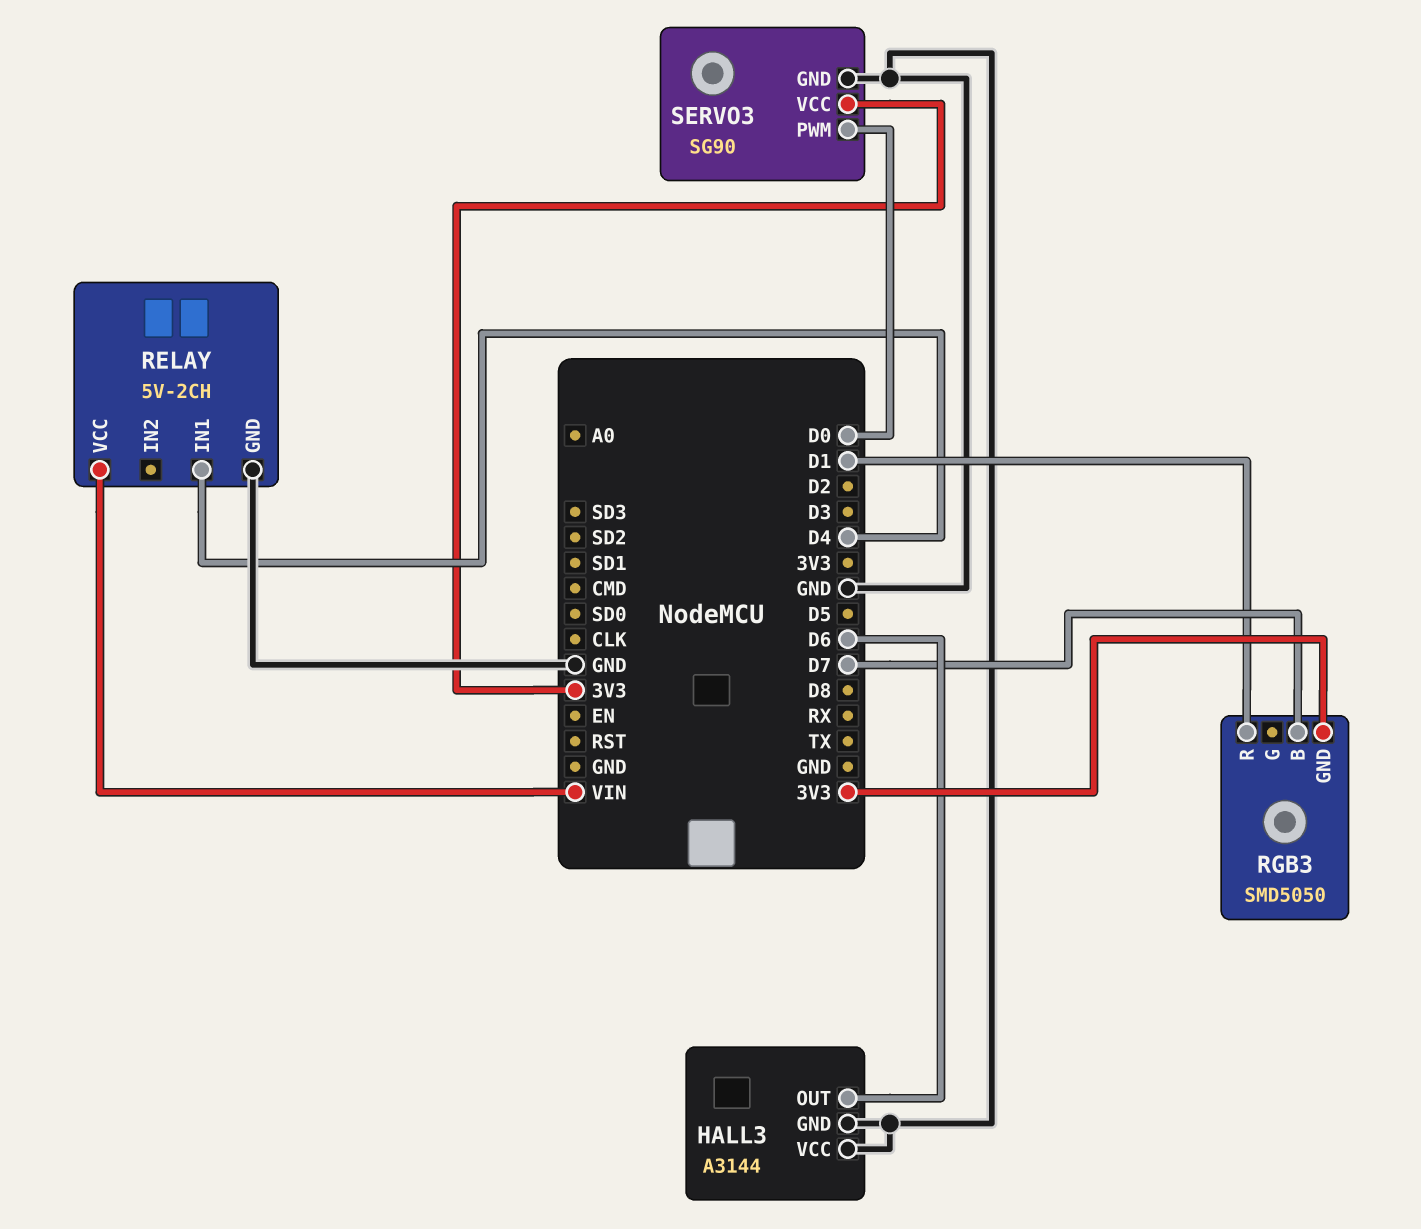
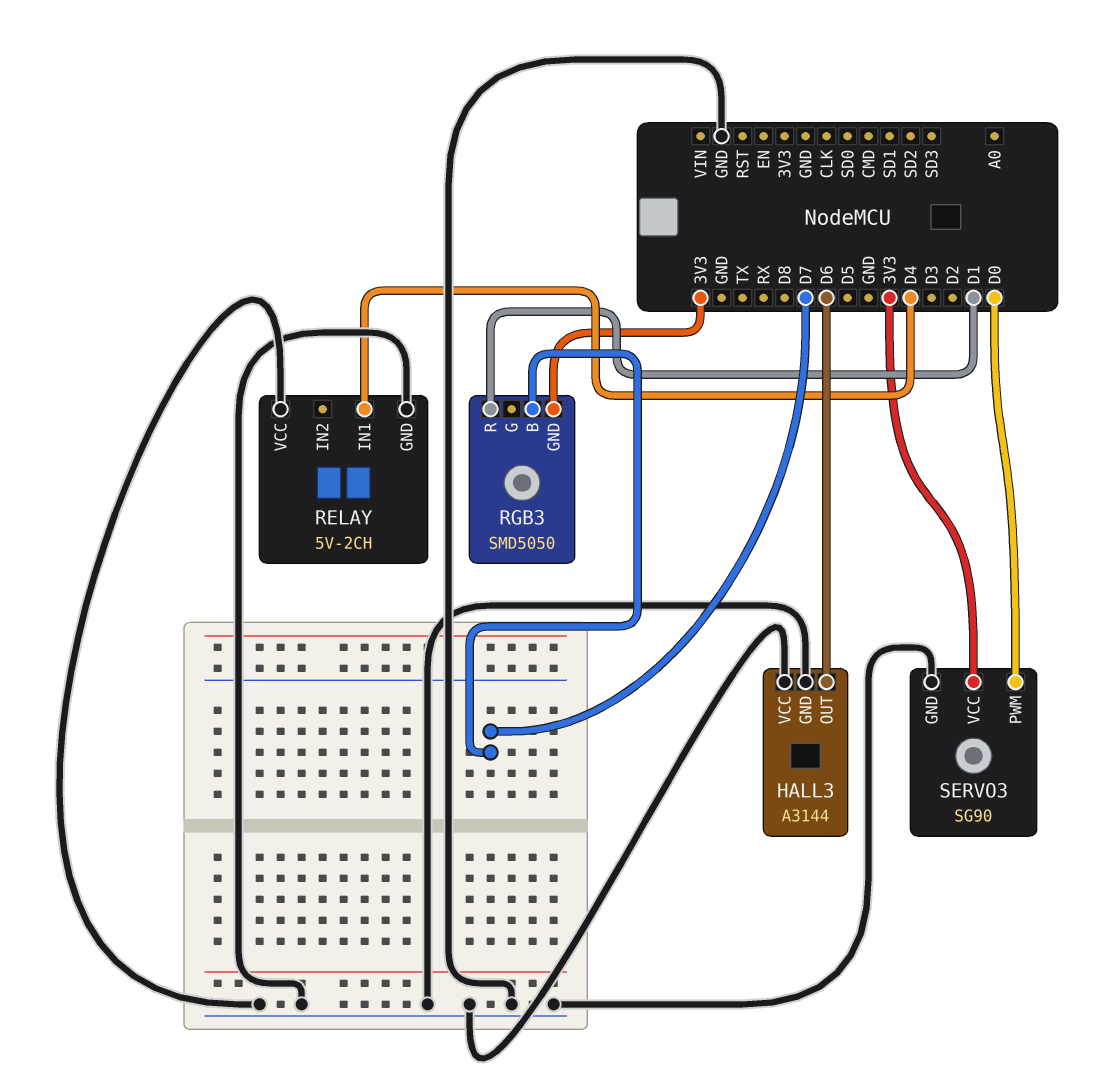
RELAY pin VCC: VIN -> GND

